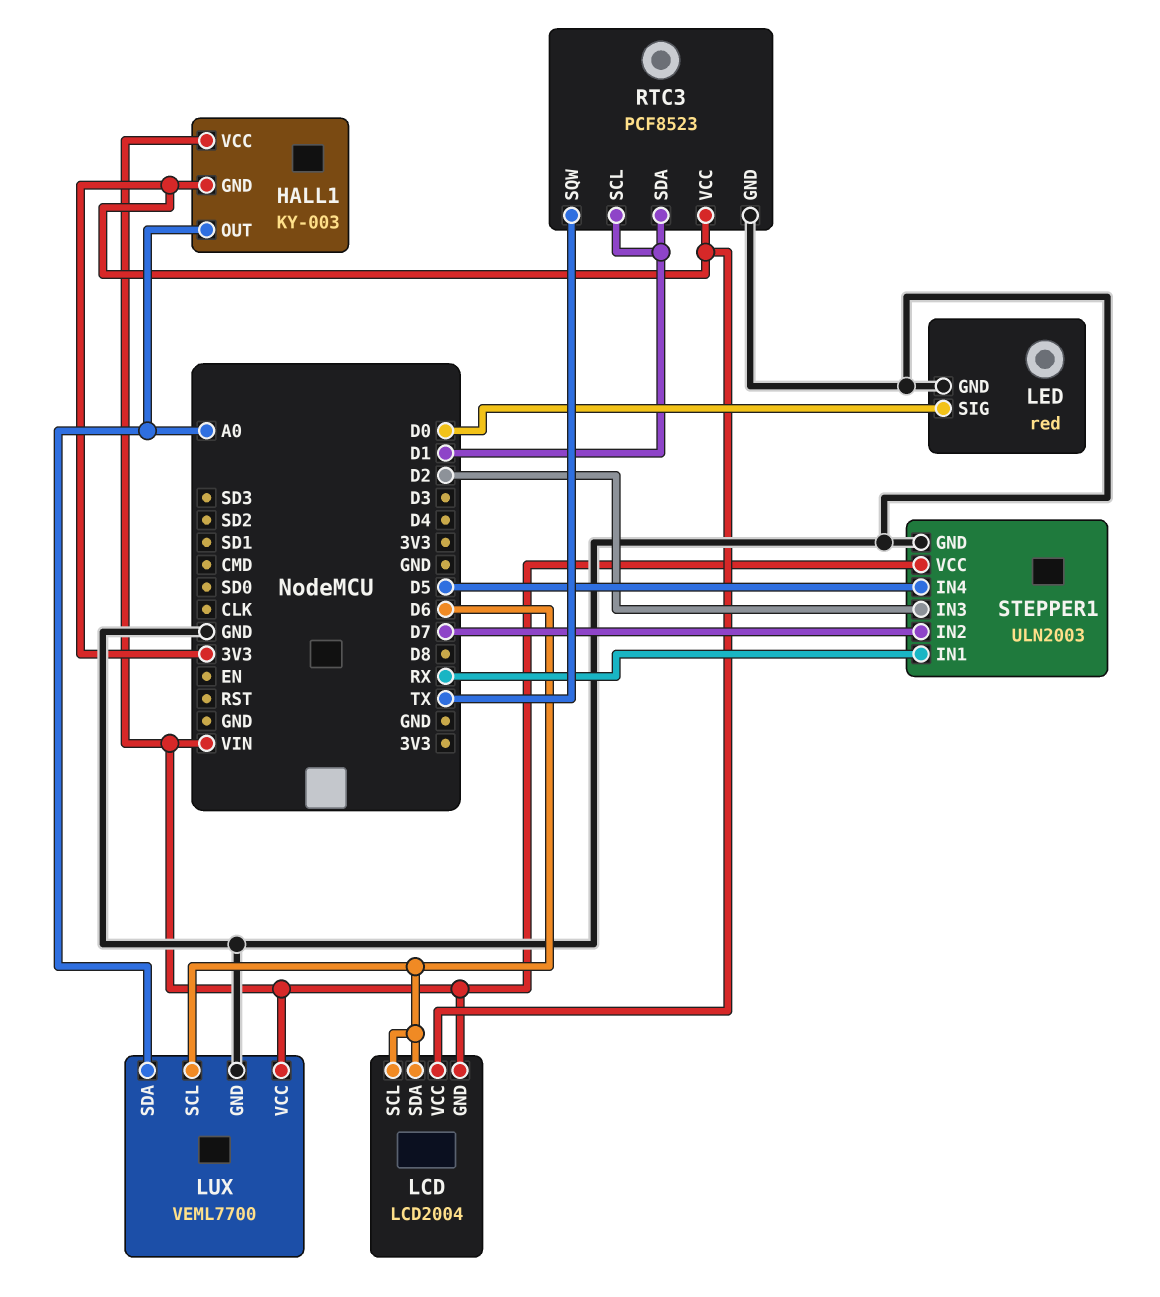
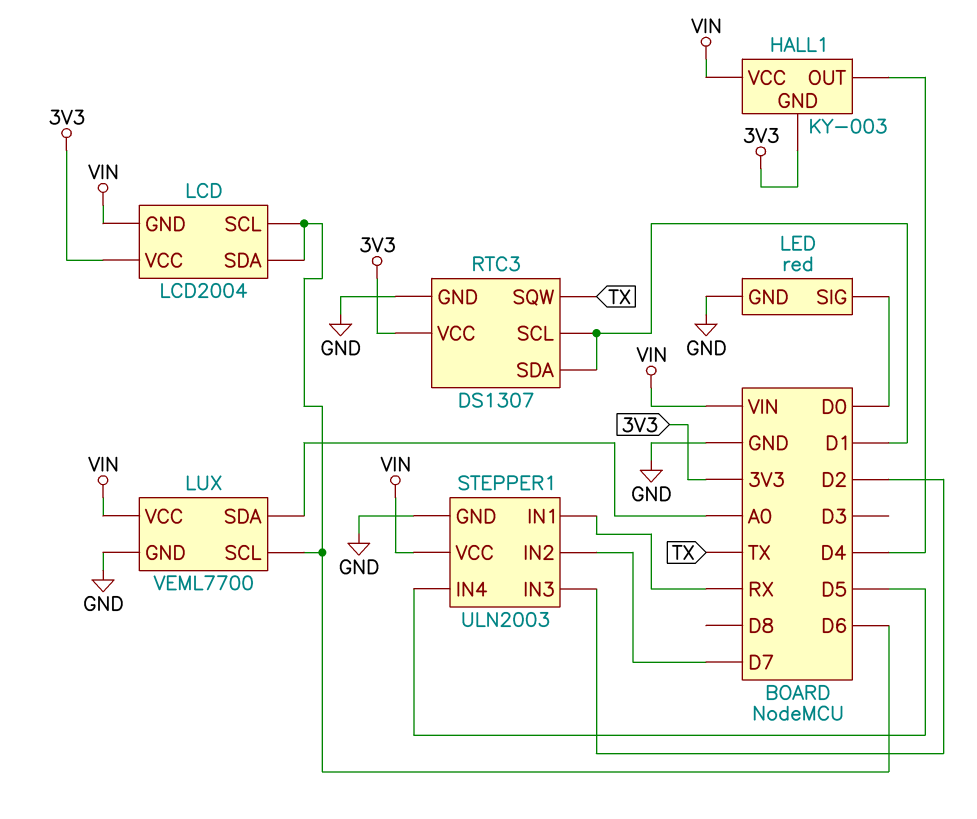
HALL1 pin OUT: A0 -> D4
RTC3: PCF8523 -> DS1307

